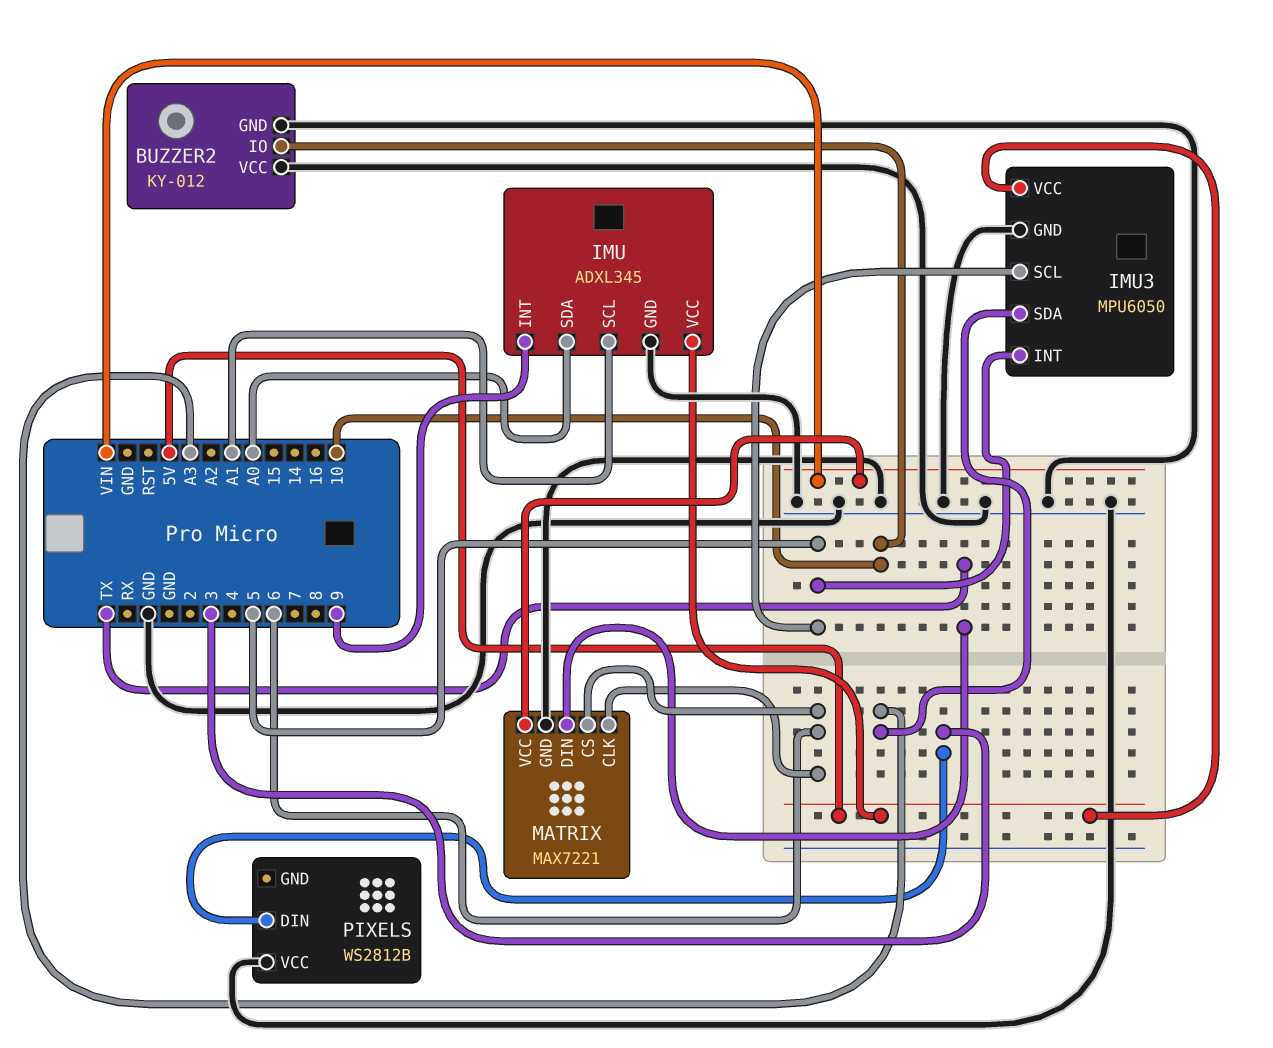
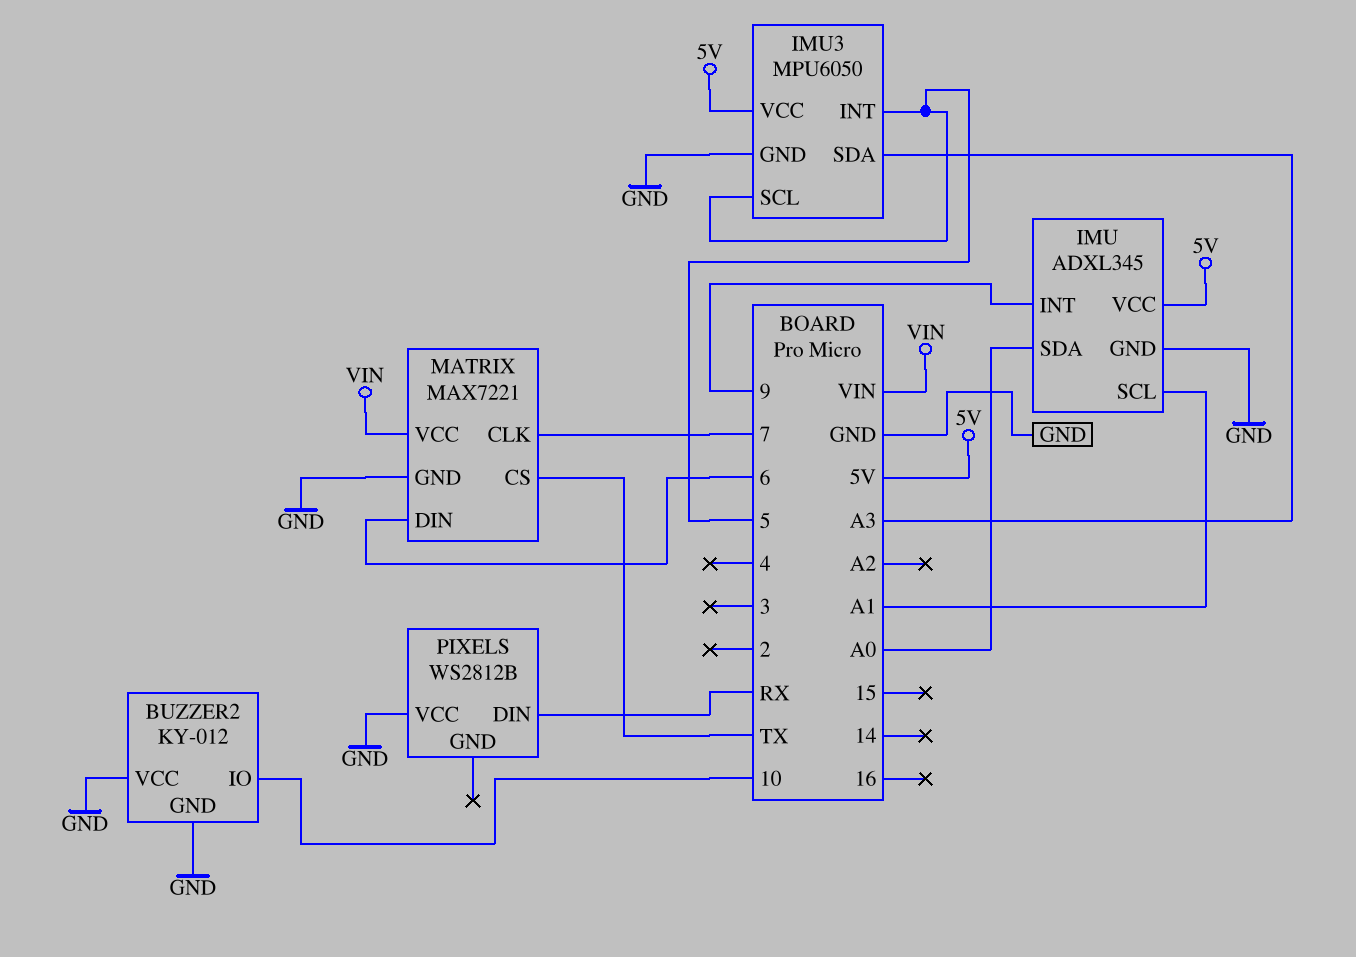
MATRIX pin CLK: 6 -> 7
MATRIX pin CS: 6 -> TX
MATRIX pin DIN: TX -> 6
PIXELS pin DIN: 3 -> RX

